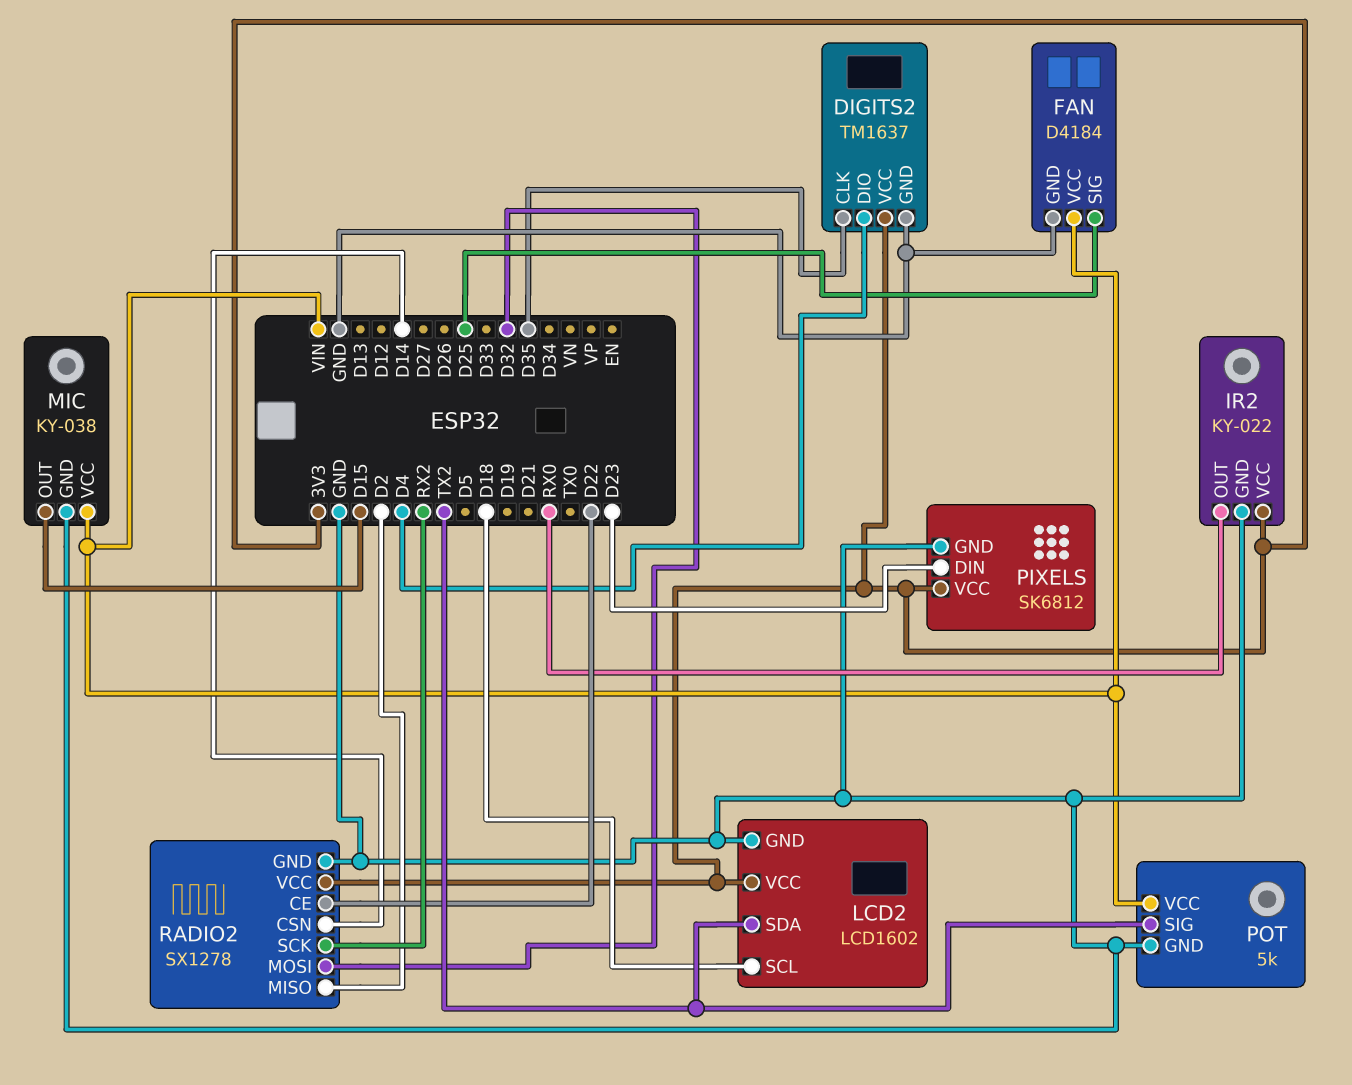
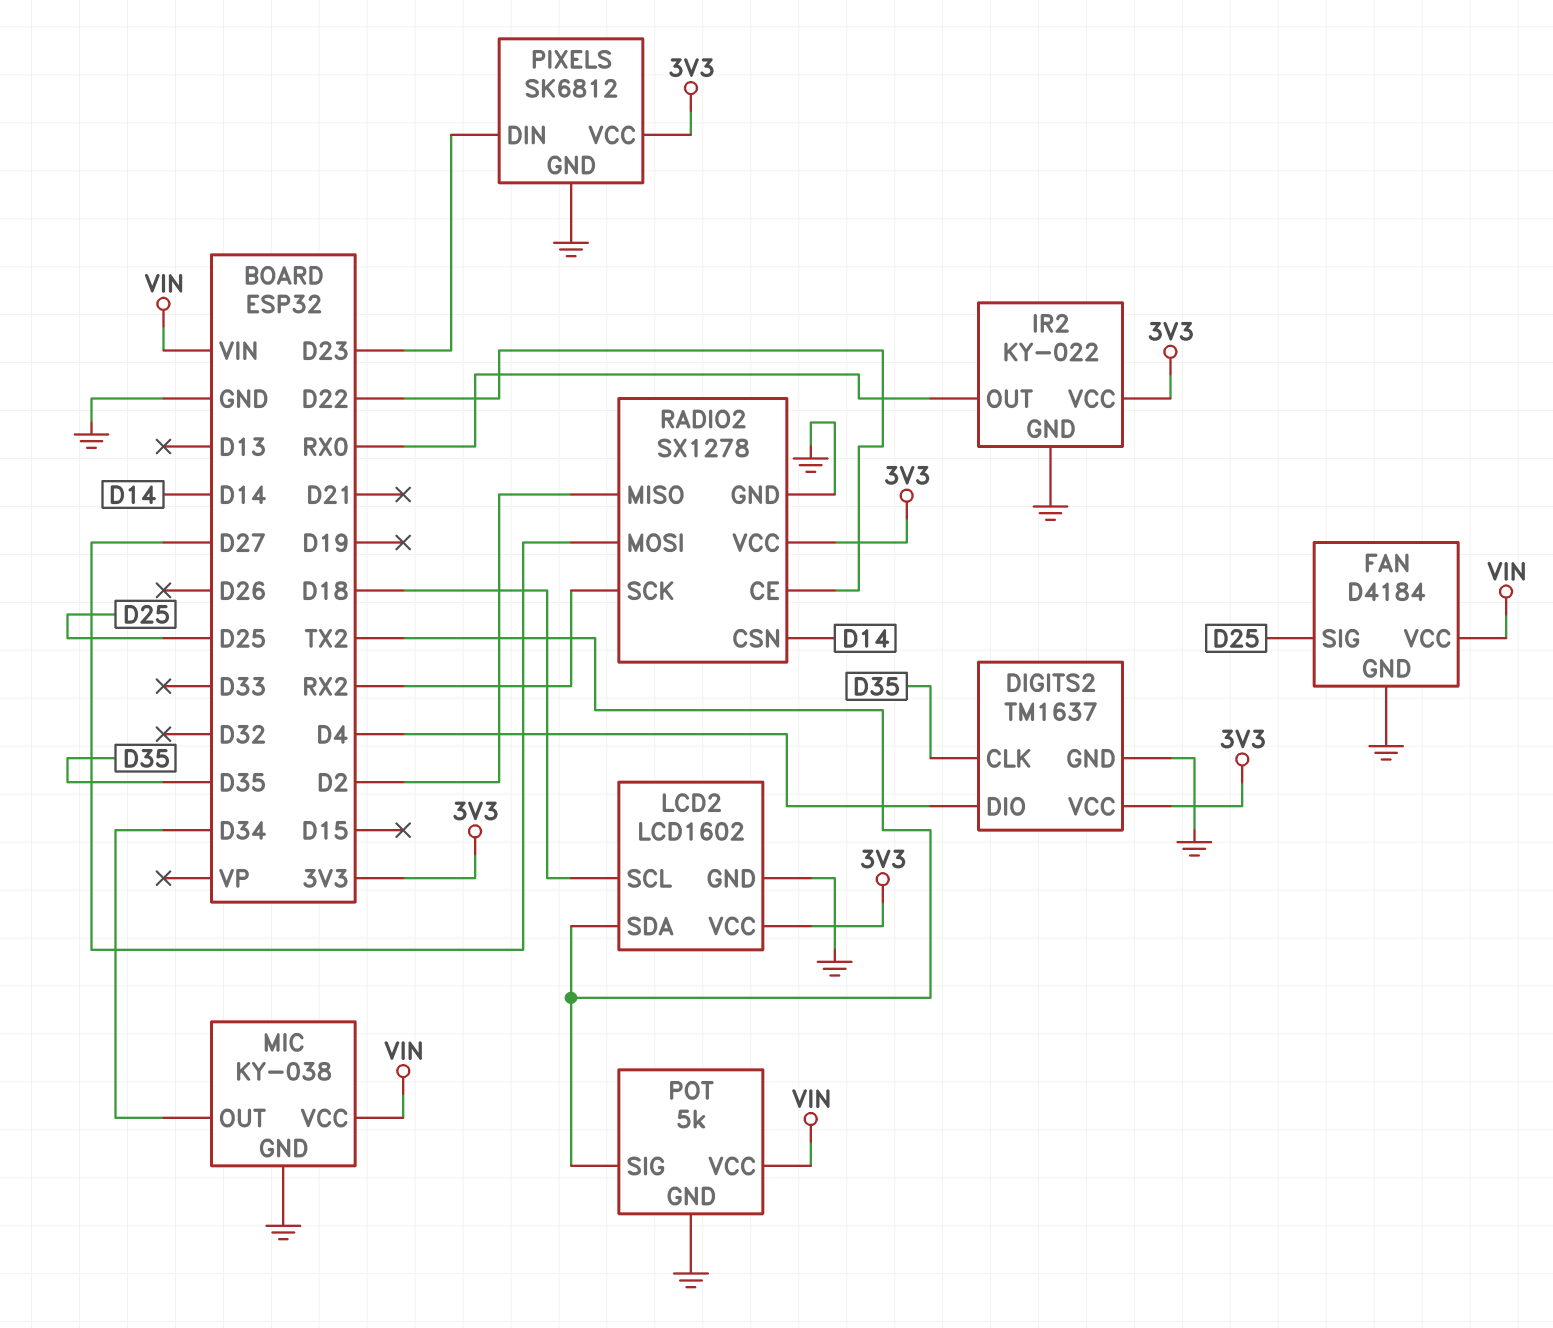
MIC pin OUT: D15 -> D34
RADIO2 pin MOSI: D32 -> D27

